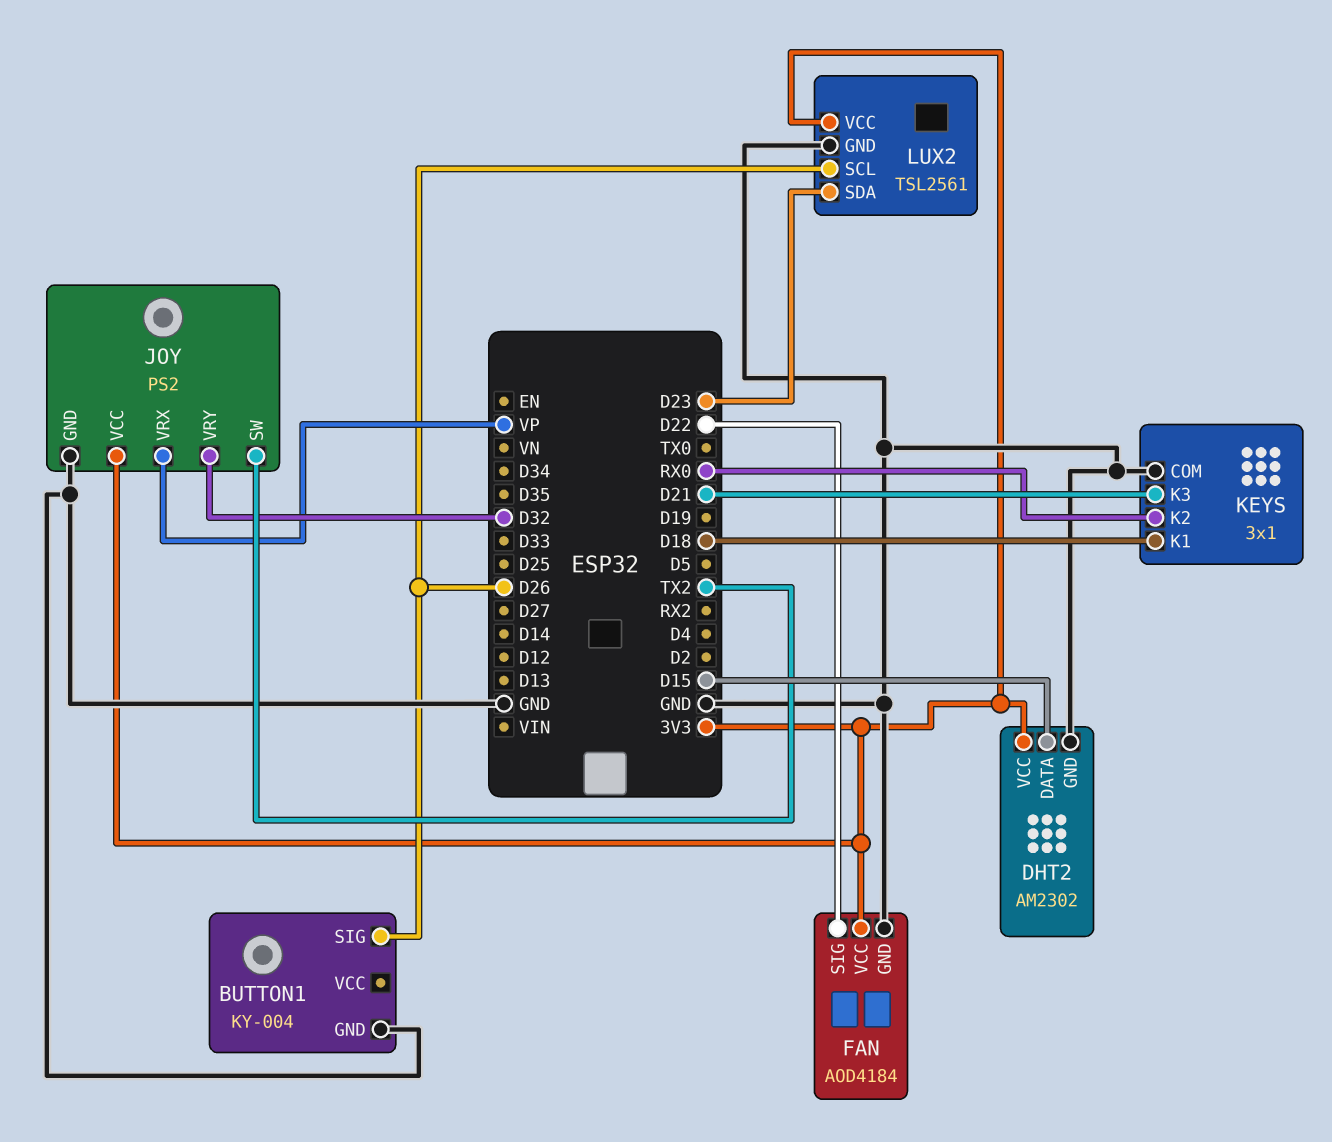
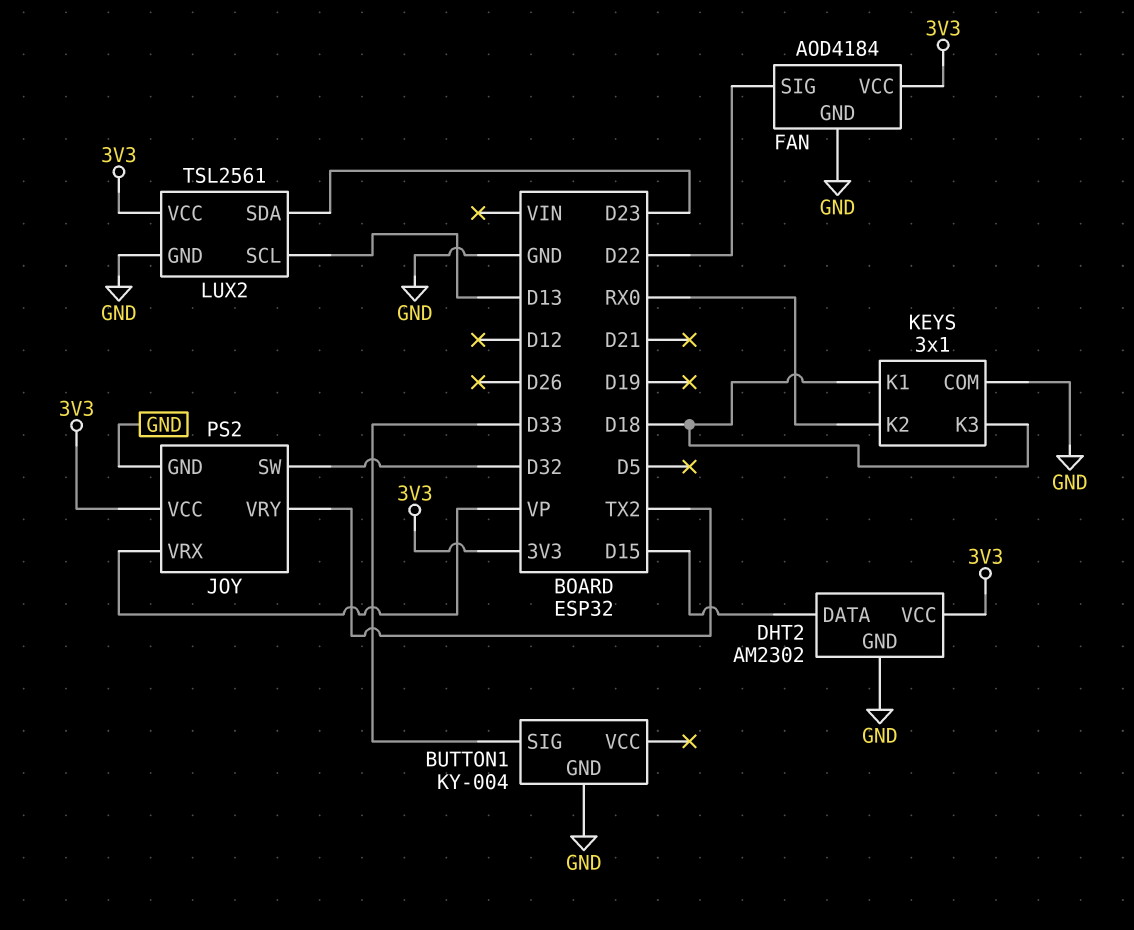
BUTTON1 pin SIG: D26 -> D33
JOY pin SW: TX2 -> D32
JOY pin VRY: D32 -> TX2
KEYS pin K3: D21 -> D18
LUX2 pin SCL: D26 -> D13

